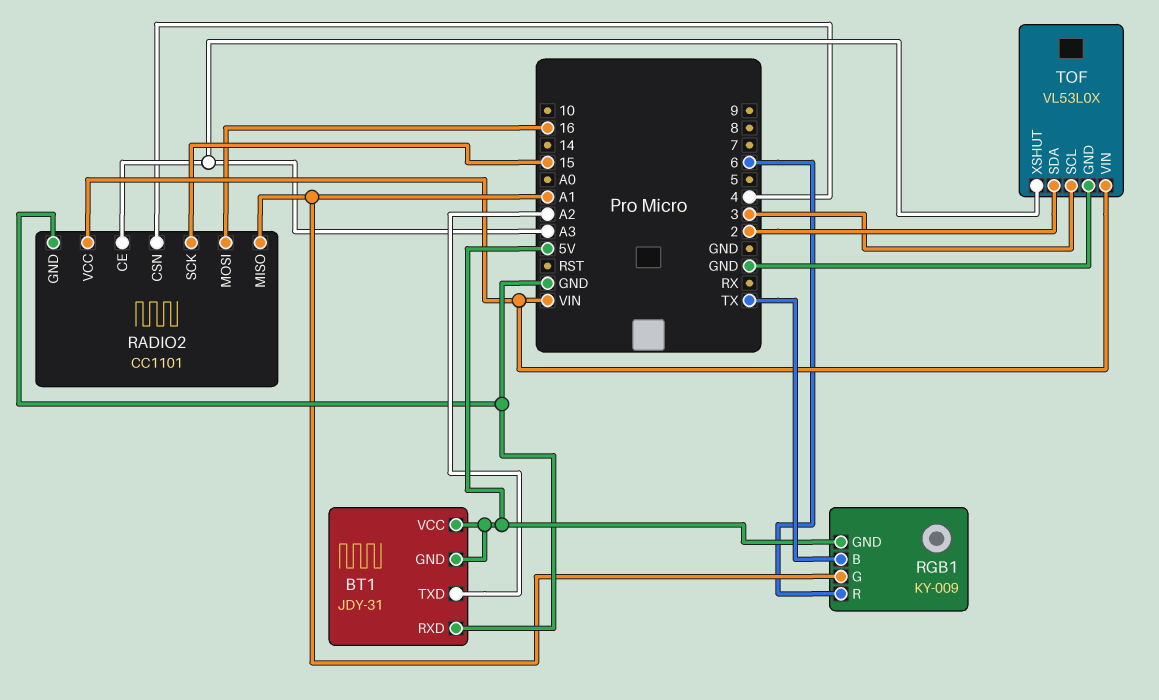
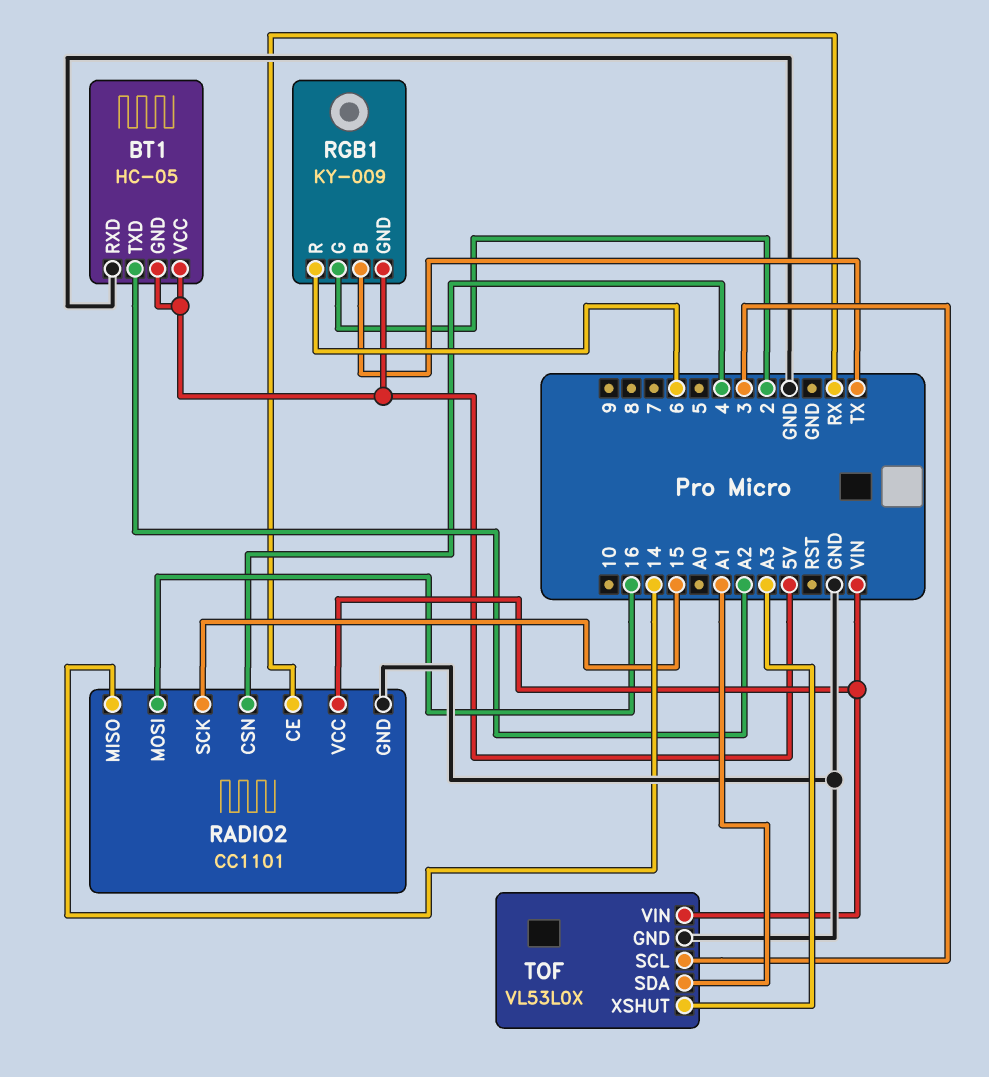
BT1: JDY-31 -> HC-05
RADIO2 pin CE: A3 -> RX
RADIO2 pin MISO: A1 -> 14
RGB1 pin G: A1 -> 2
TOF pin SDA: 2 -> A1

